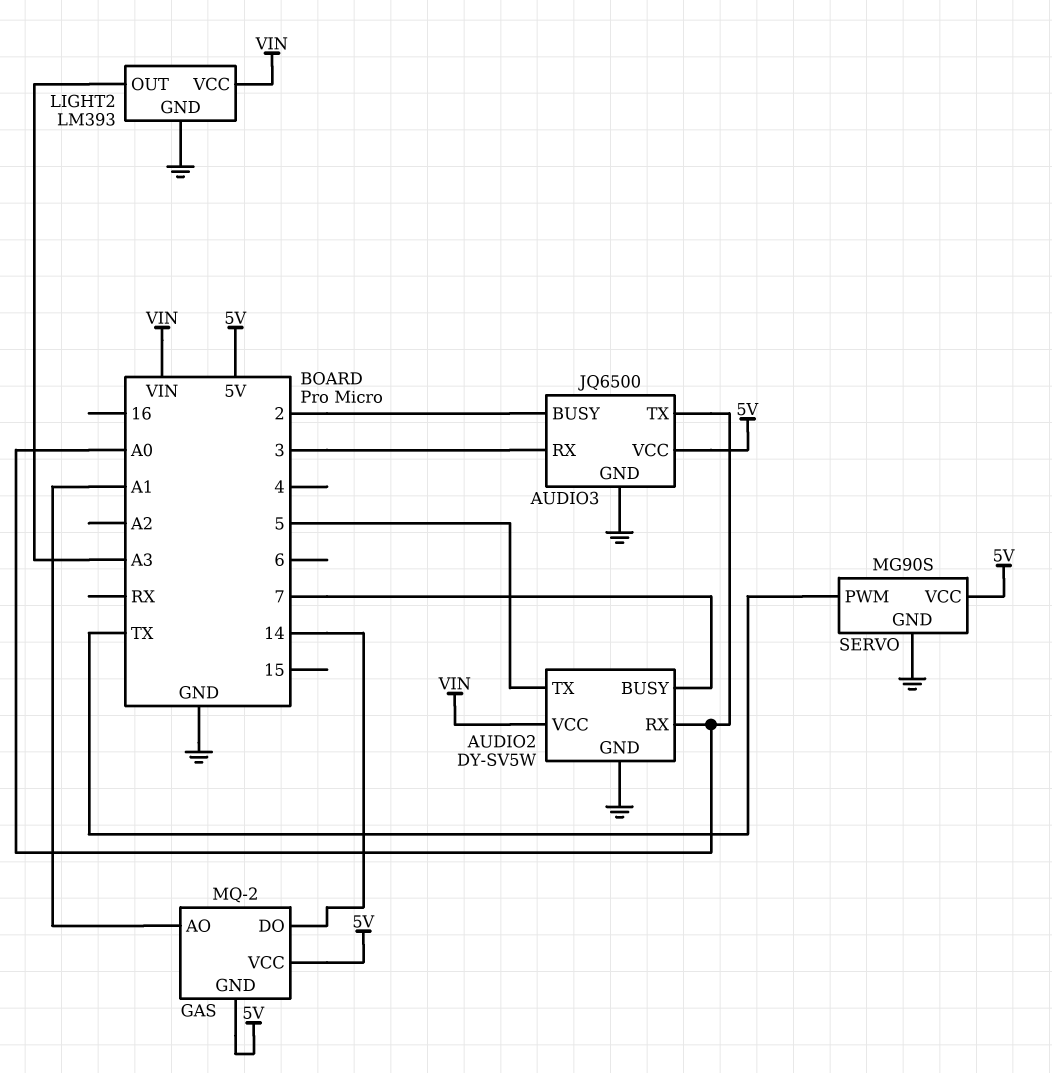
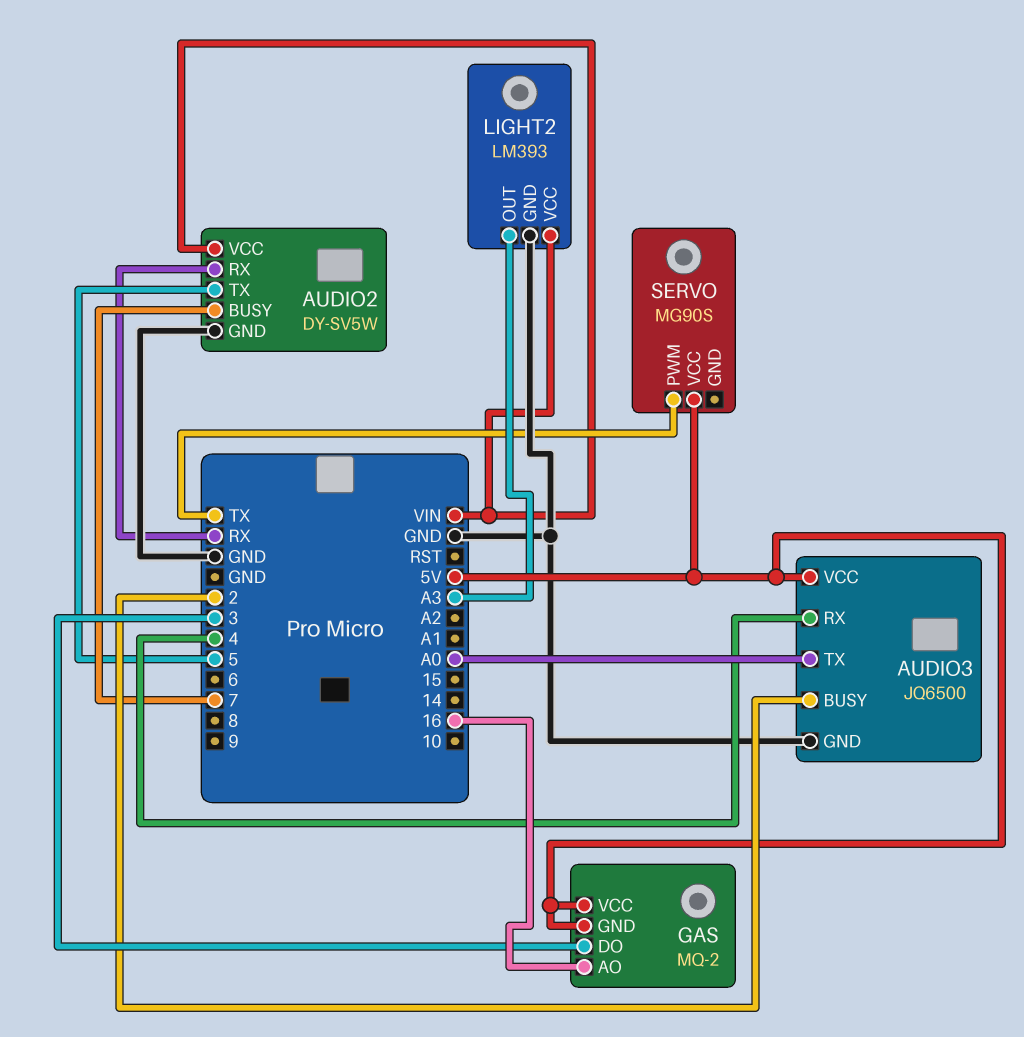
AUDIO2 pin RX: A0 -> RX
AUDIO3 pin RX: 3 -> 4
GAS pin AO: A1 -> 16
GAS pin DO: 14 -> 3
SERVO pin GND: GND -> none

